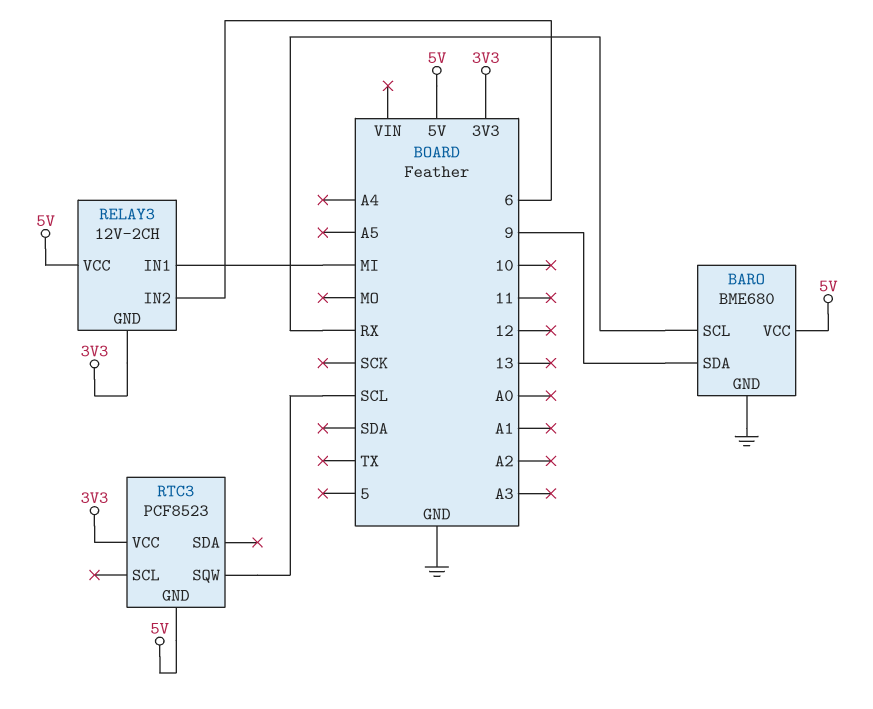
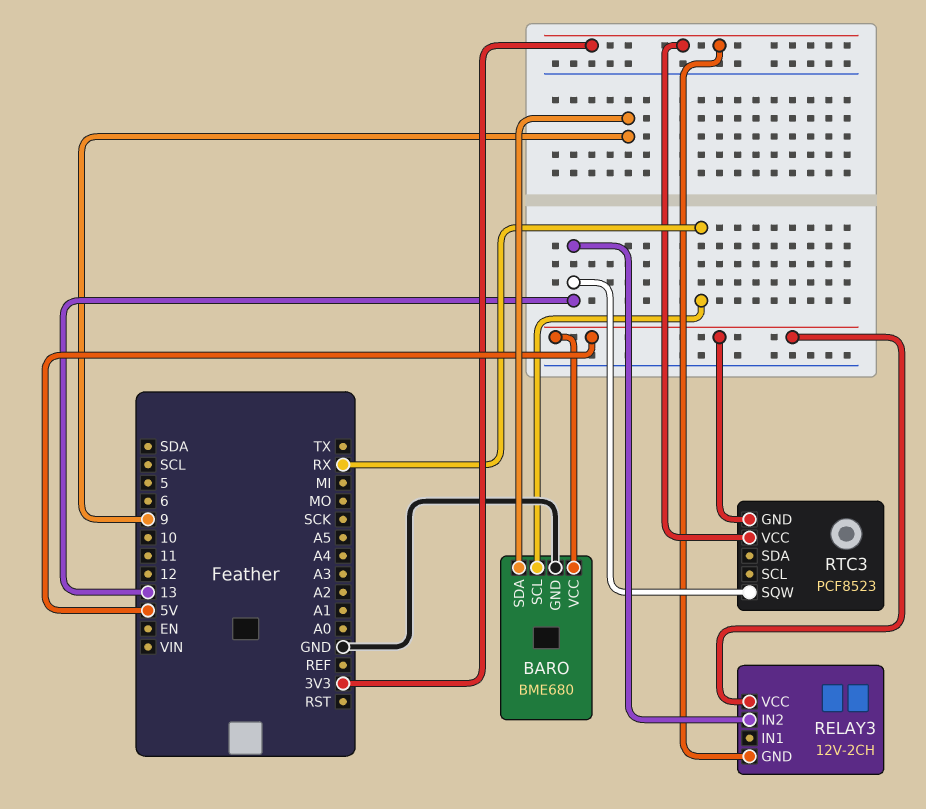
RELAY3 pin IN1: MI -> none
RELAY3 pin IN2: 6 -> 13
RTC3 pin SQW: SCL -> 13

